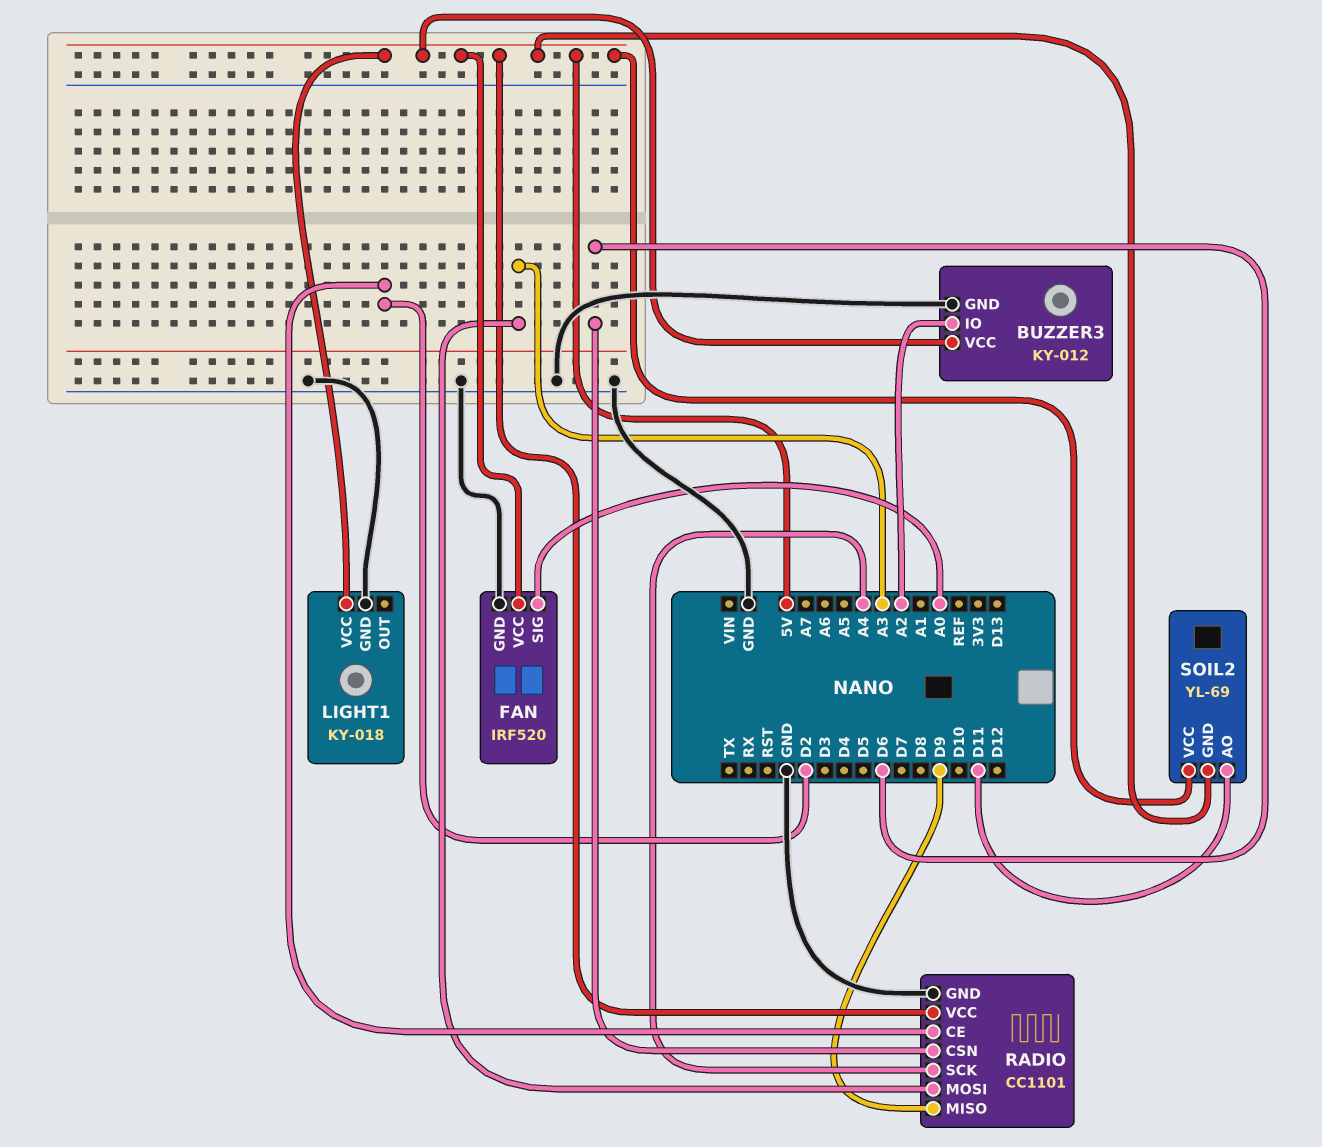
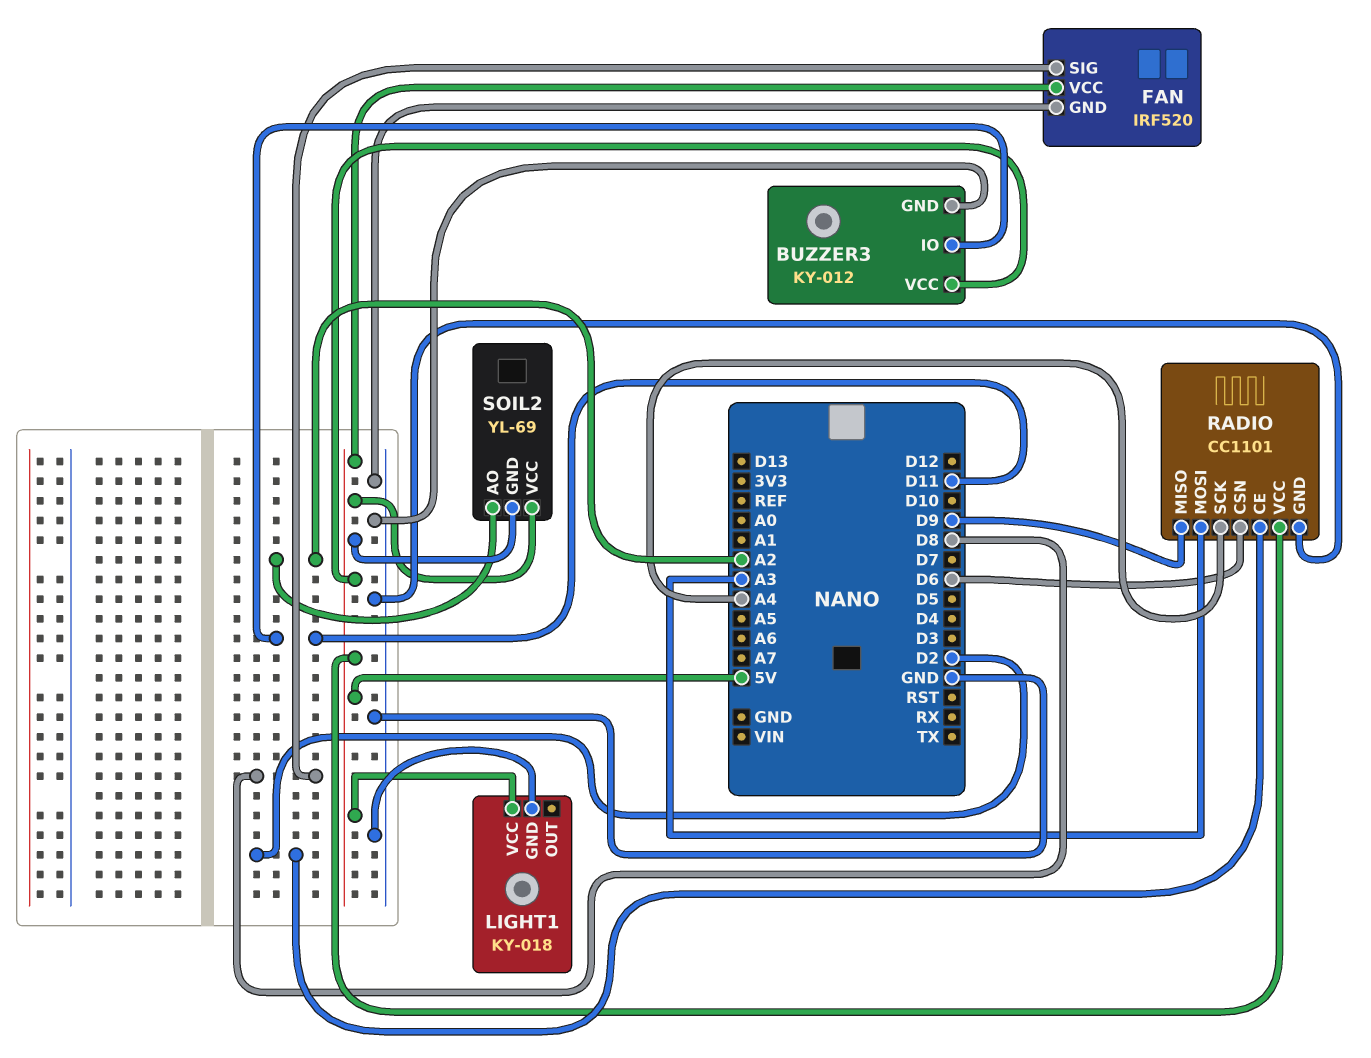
BUZZER3 pin IO: A2 -> D11
FAN pin SIG: A0 -> D8
SOIL2 pin AO: D11 -> A2

